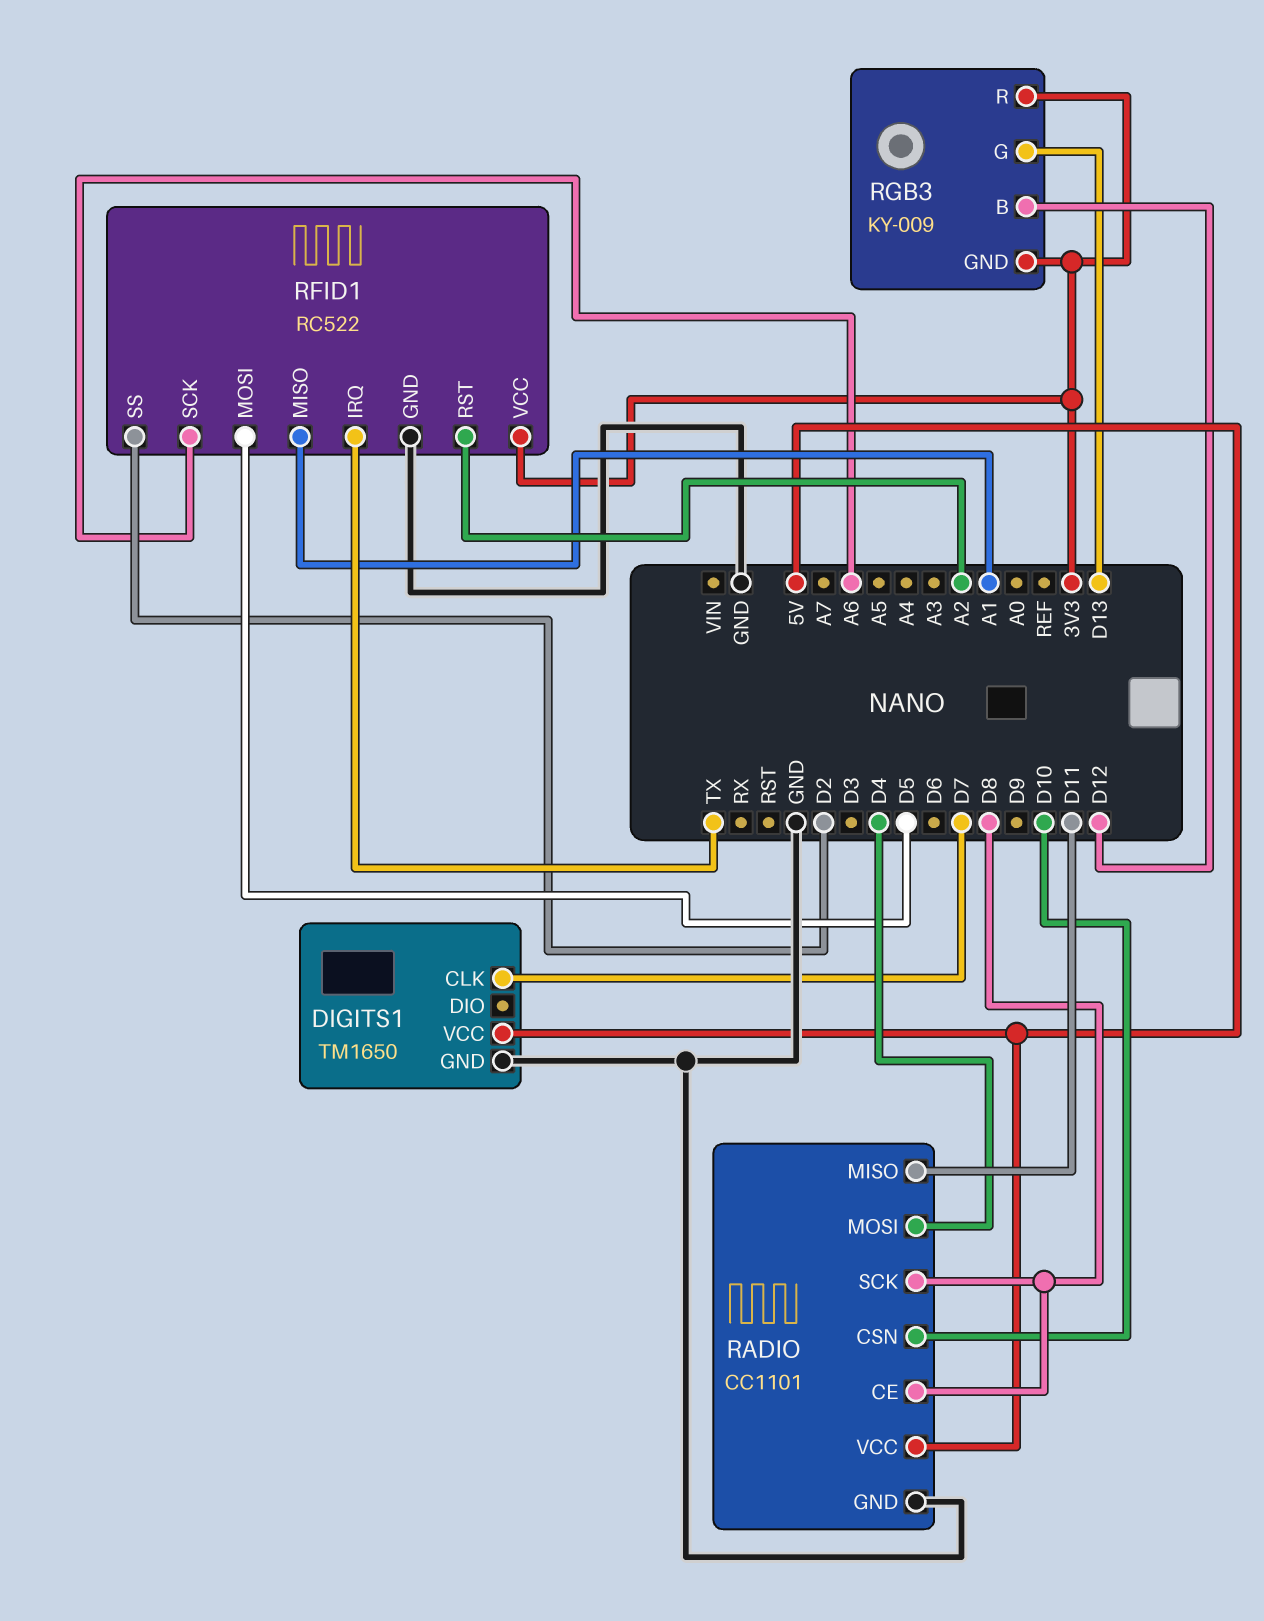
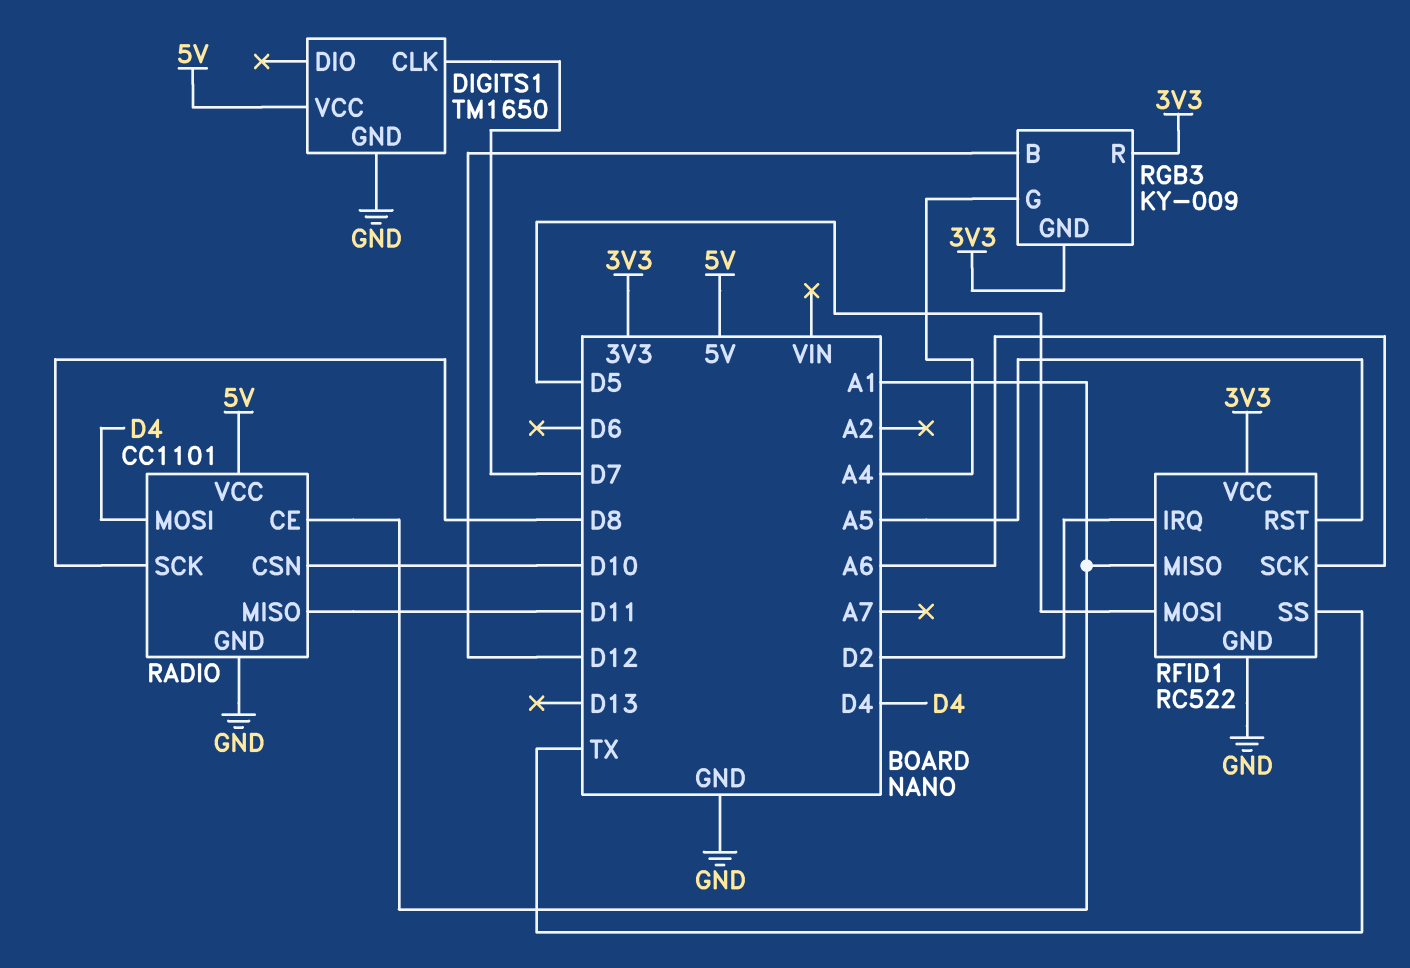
RADIO pin CE: D8 -> A1
RFID1 pin IRQ: TX -> D2
RFID1 pin RST: A2 -> A5
RFID1 pin SS: D2 -> TX
RGB3 pin G: D13 -> A4

